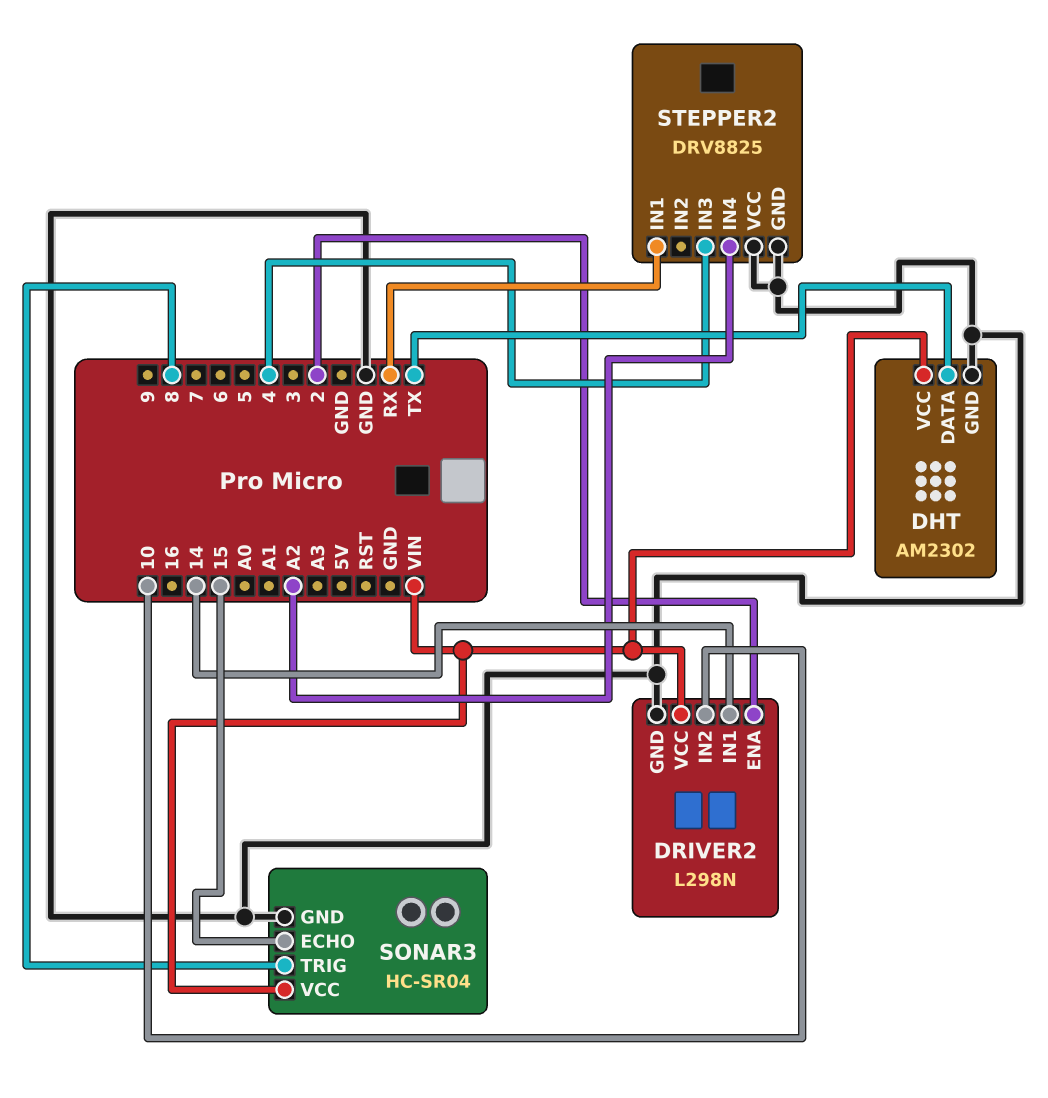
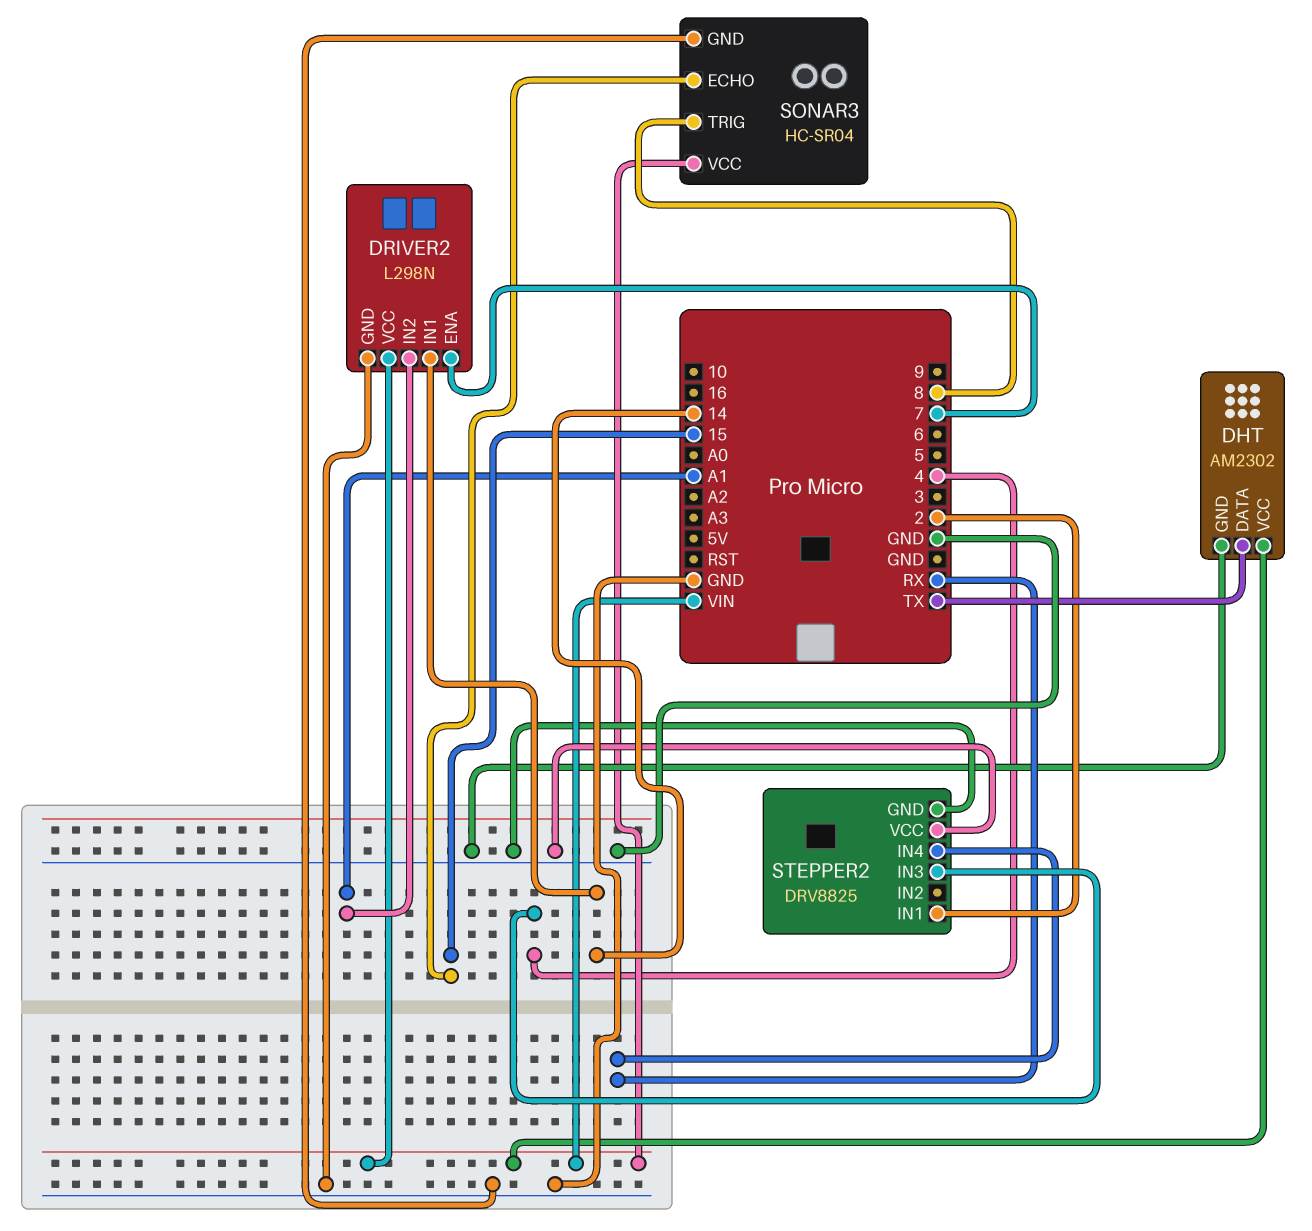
DRIVER2 pin ENA: 2 -> 7
DRIVER2 pin IN2: 10 -> A1
STEPPER2 pin IN1: RX -> 2
STEPPER2 pin IN4: A2 -> RX

